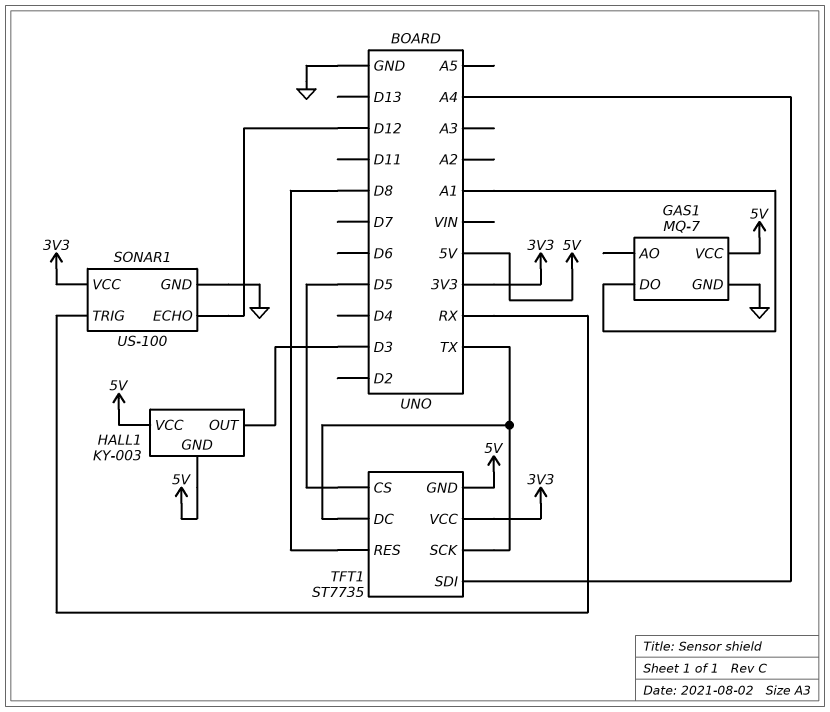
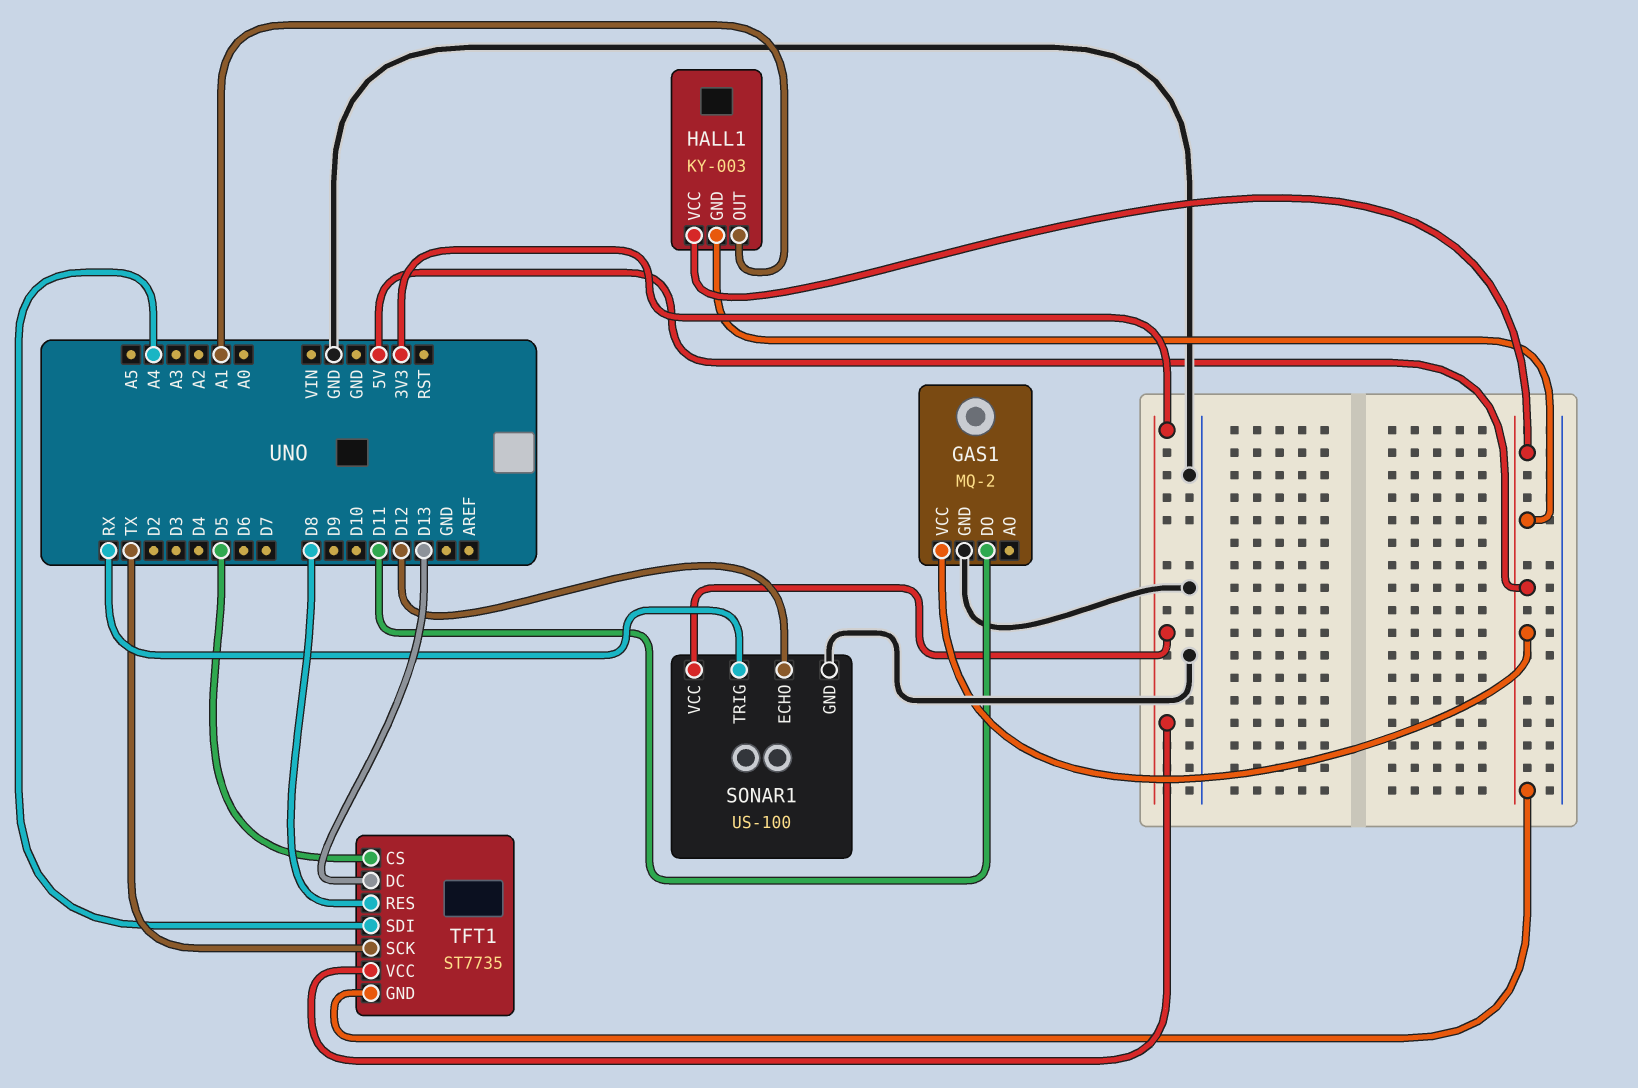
GAS1: MQ-7 -> MQ-2
GAS1 pin DO: A1 -> D11
HALL1 pin OUT: D3 -> A1
TFT1 pin DC: TX -> D13

